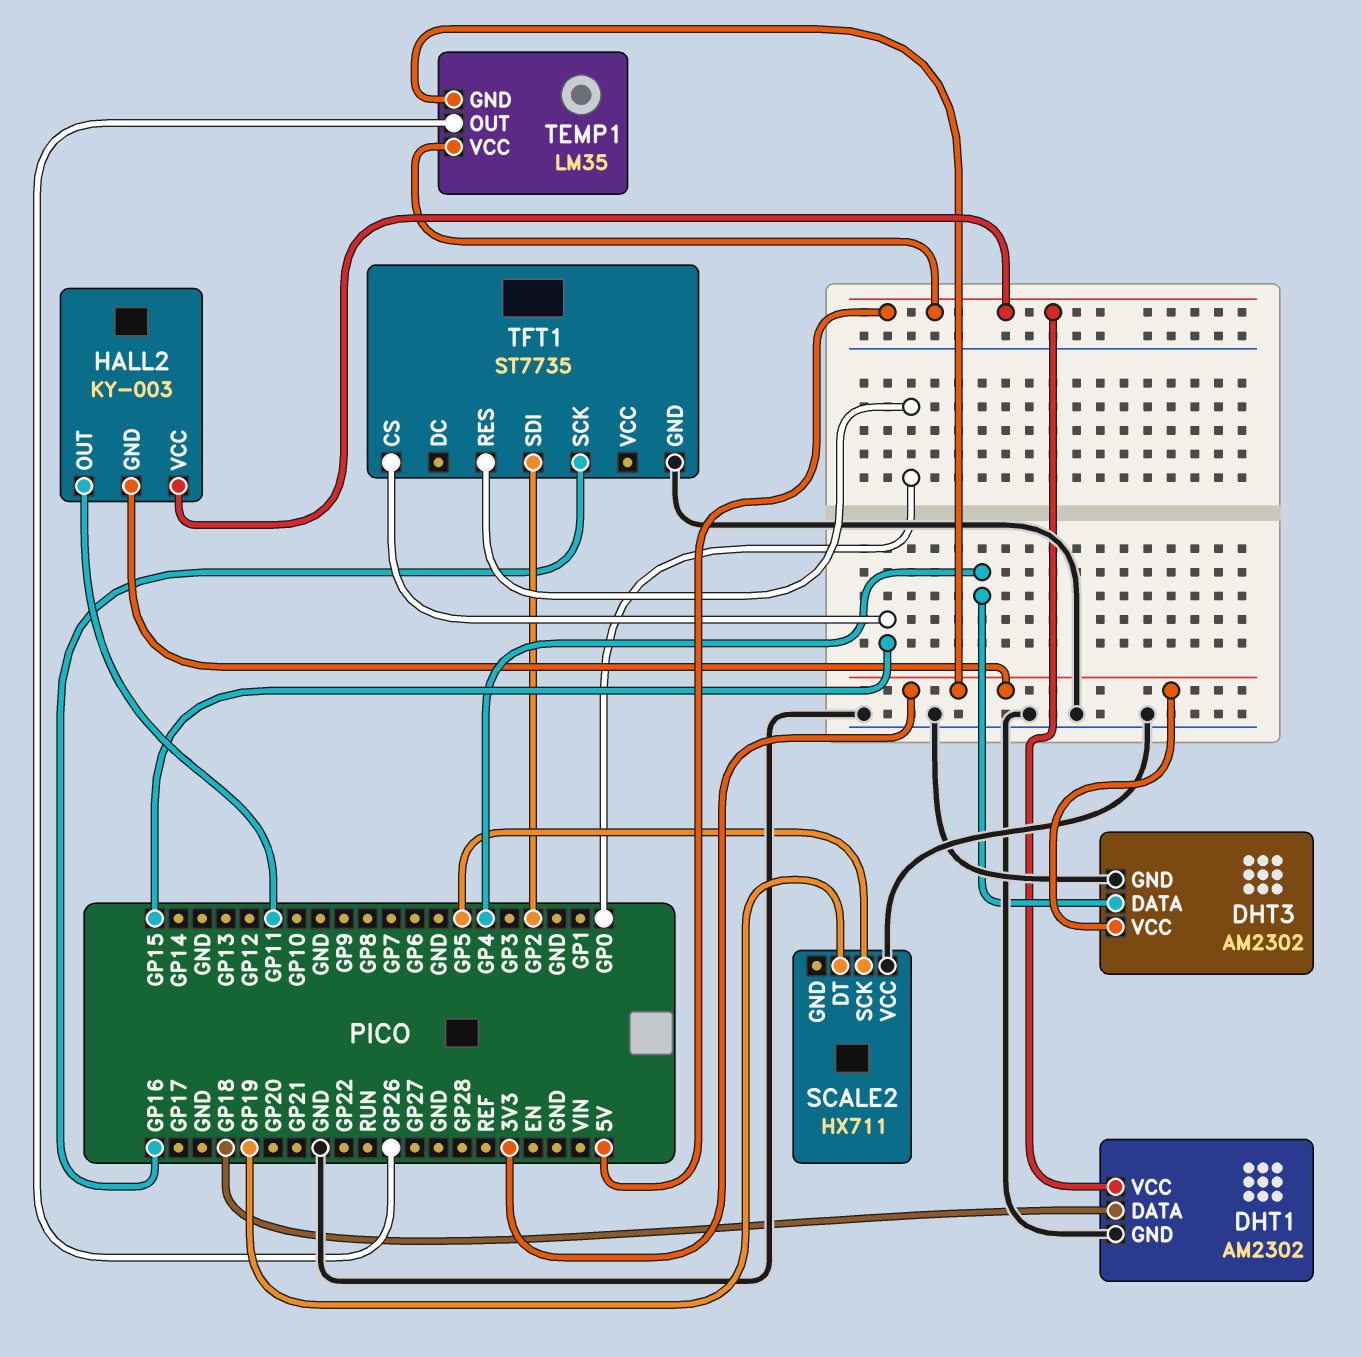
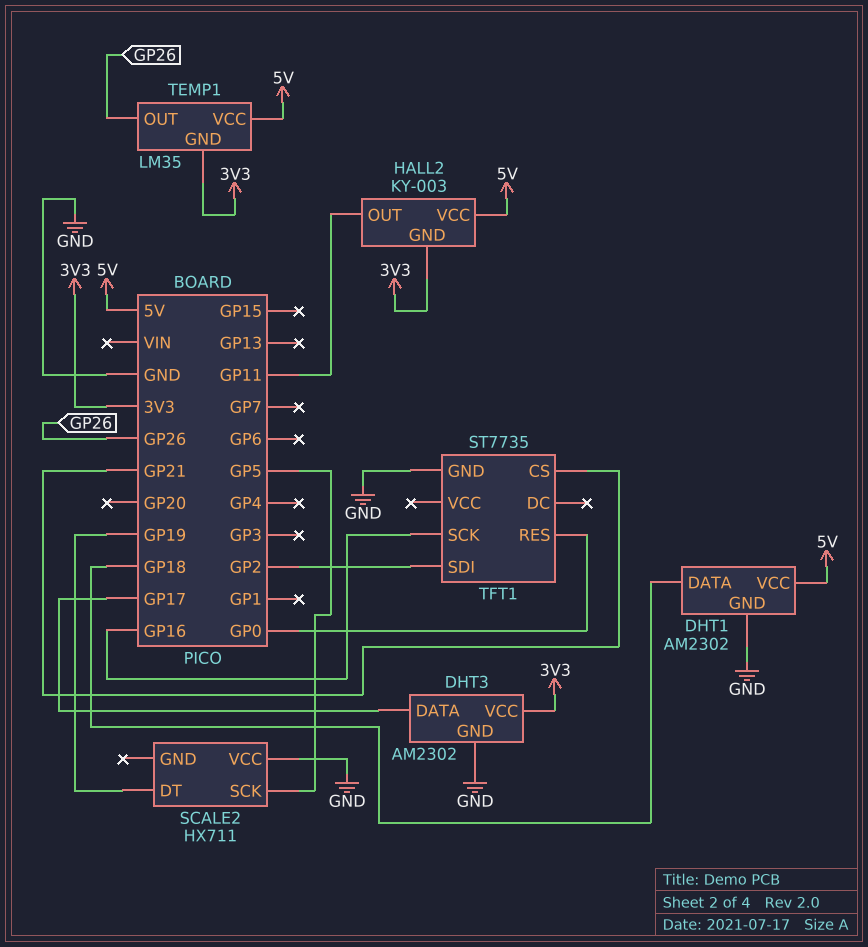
DHT3 pin DATA: GP4 -> GP17
TFT1 pin CS: GP15 -> GP21

